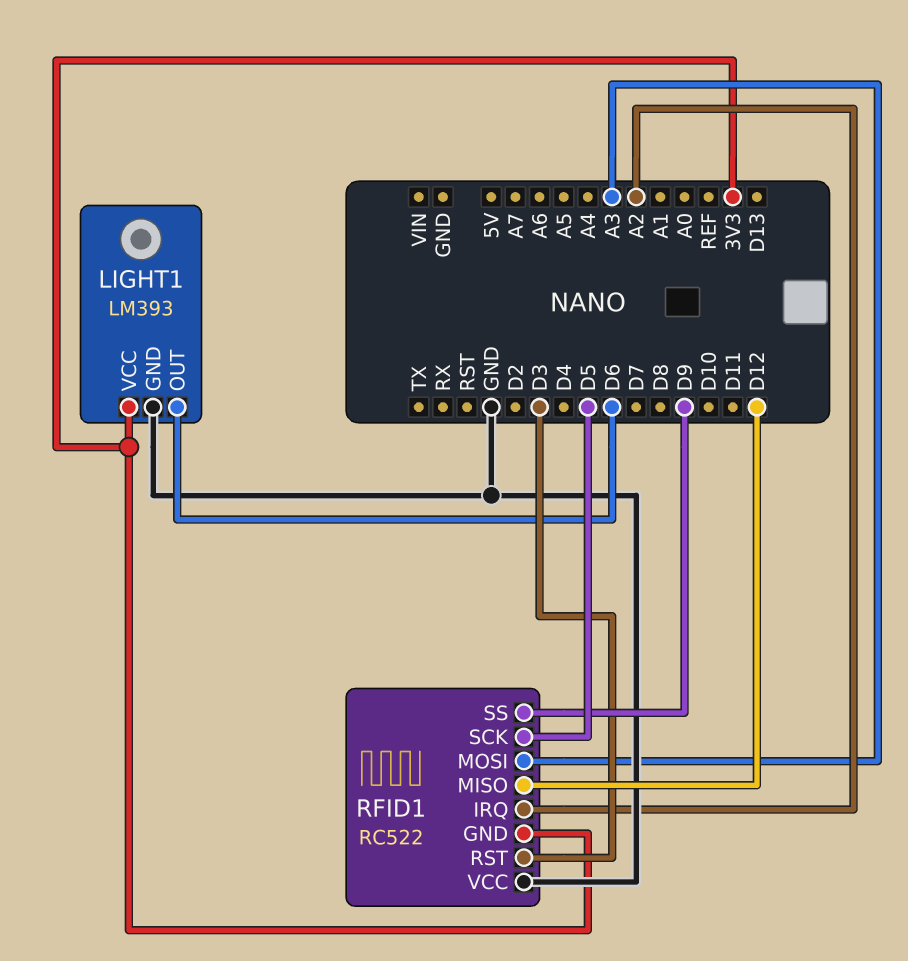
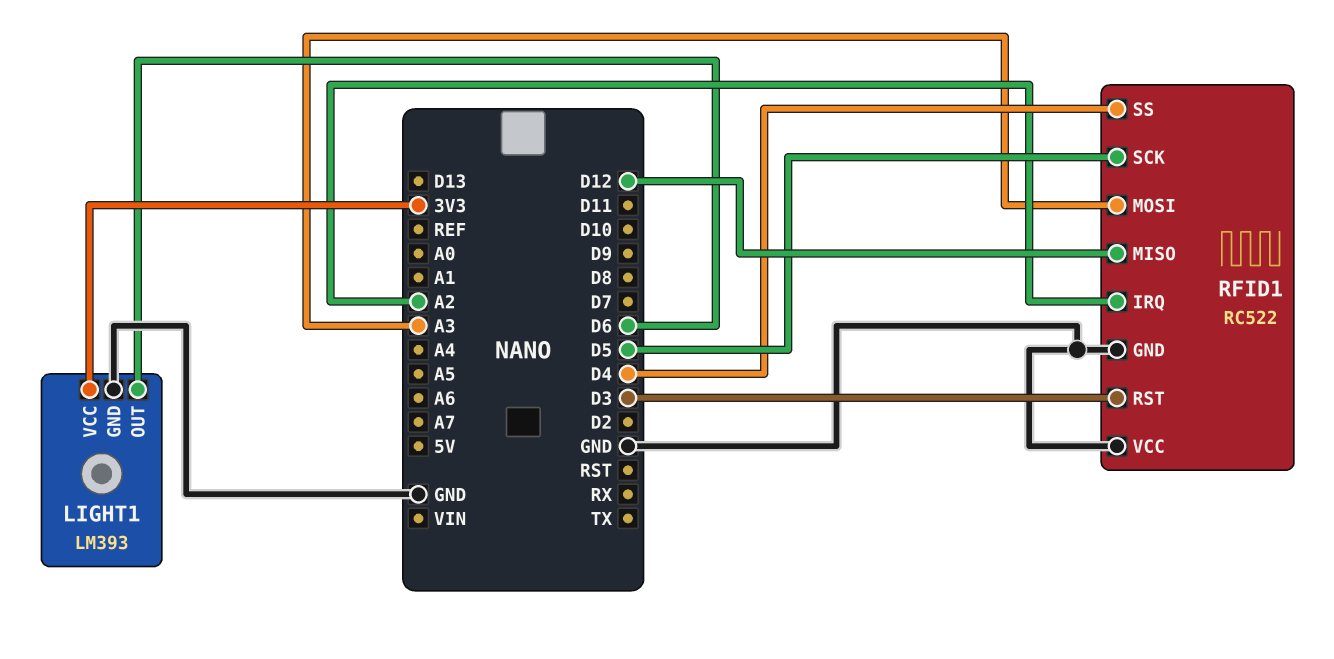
RFID1 pin GND: 3V3 -> GND
RFID1 pin SS: D9 -> D4

